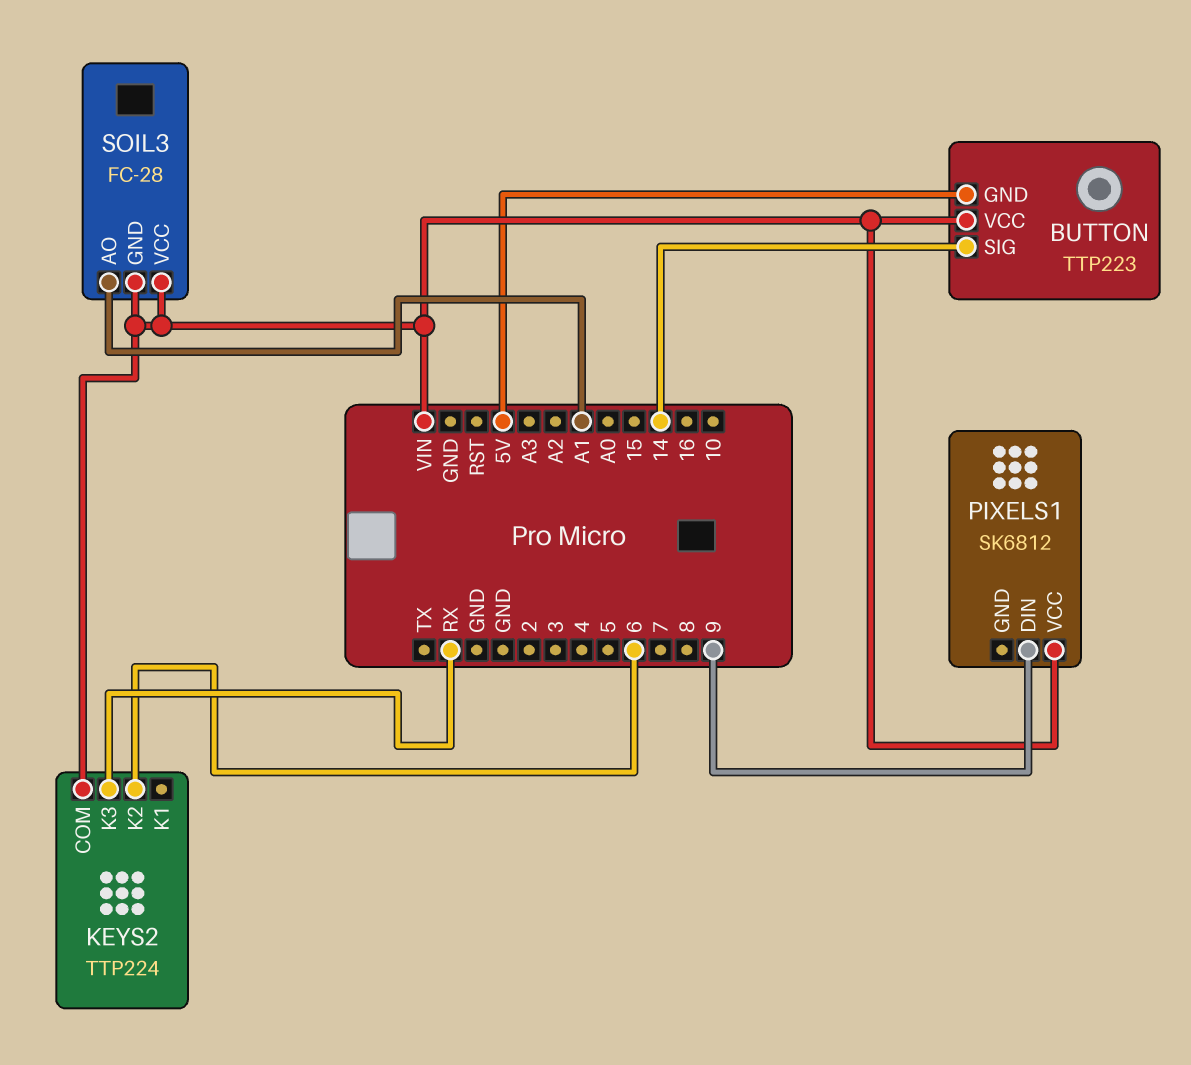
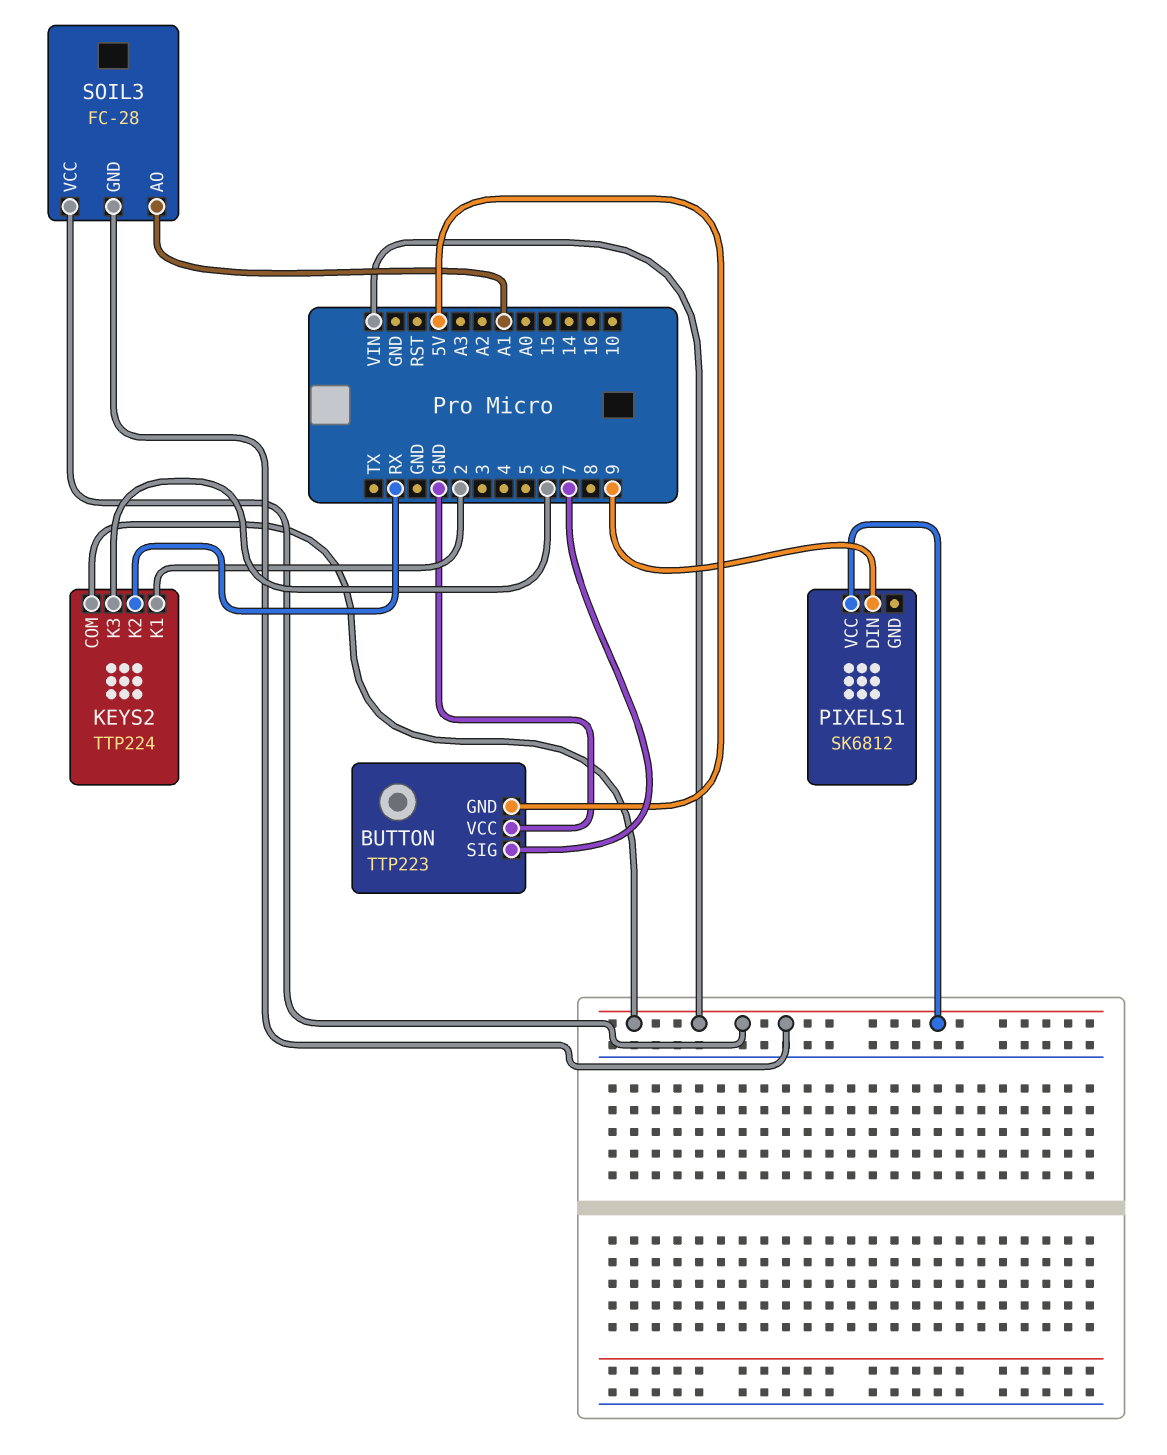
BUTTON pin SIG: 14 -> 7
BUTTON pin VCC: VIN -> GND
KEYS2 pin K1: none -> 2
KEYS2 pin K2: 6 -> RX
KEYS2 pin K3: RX -> 6

